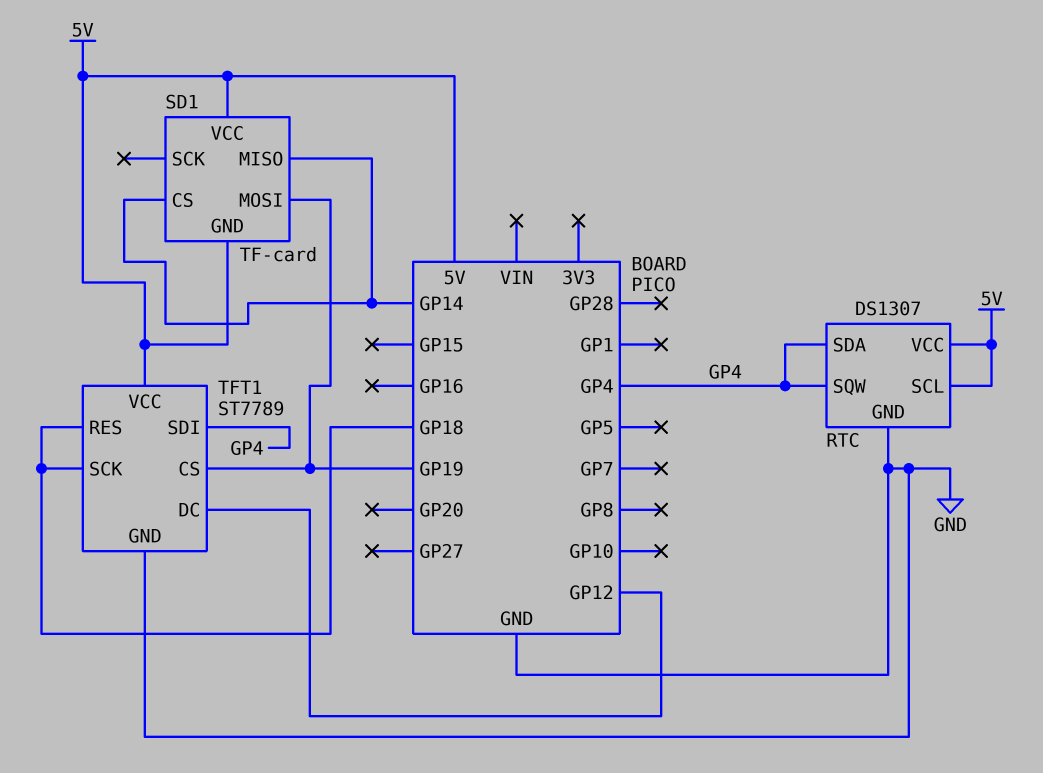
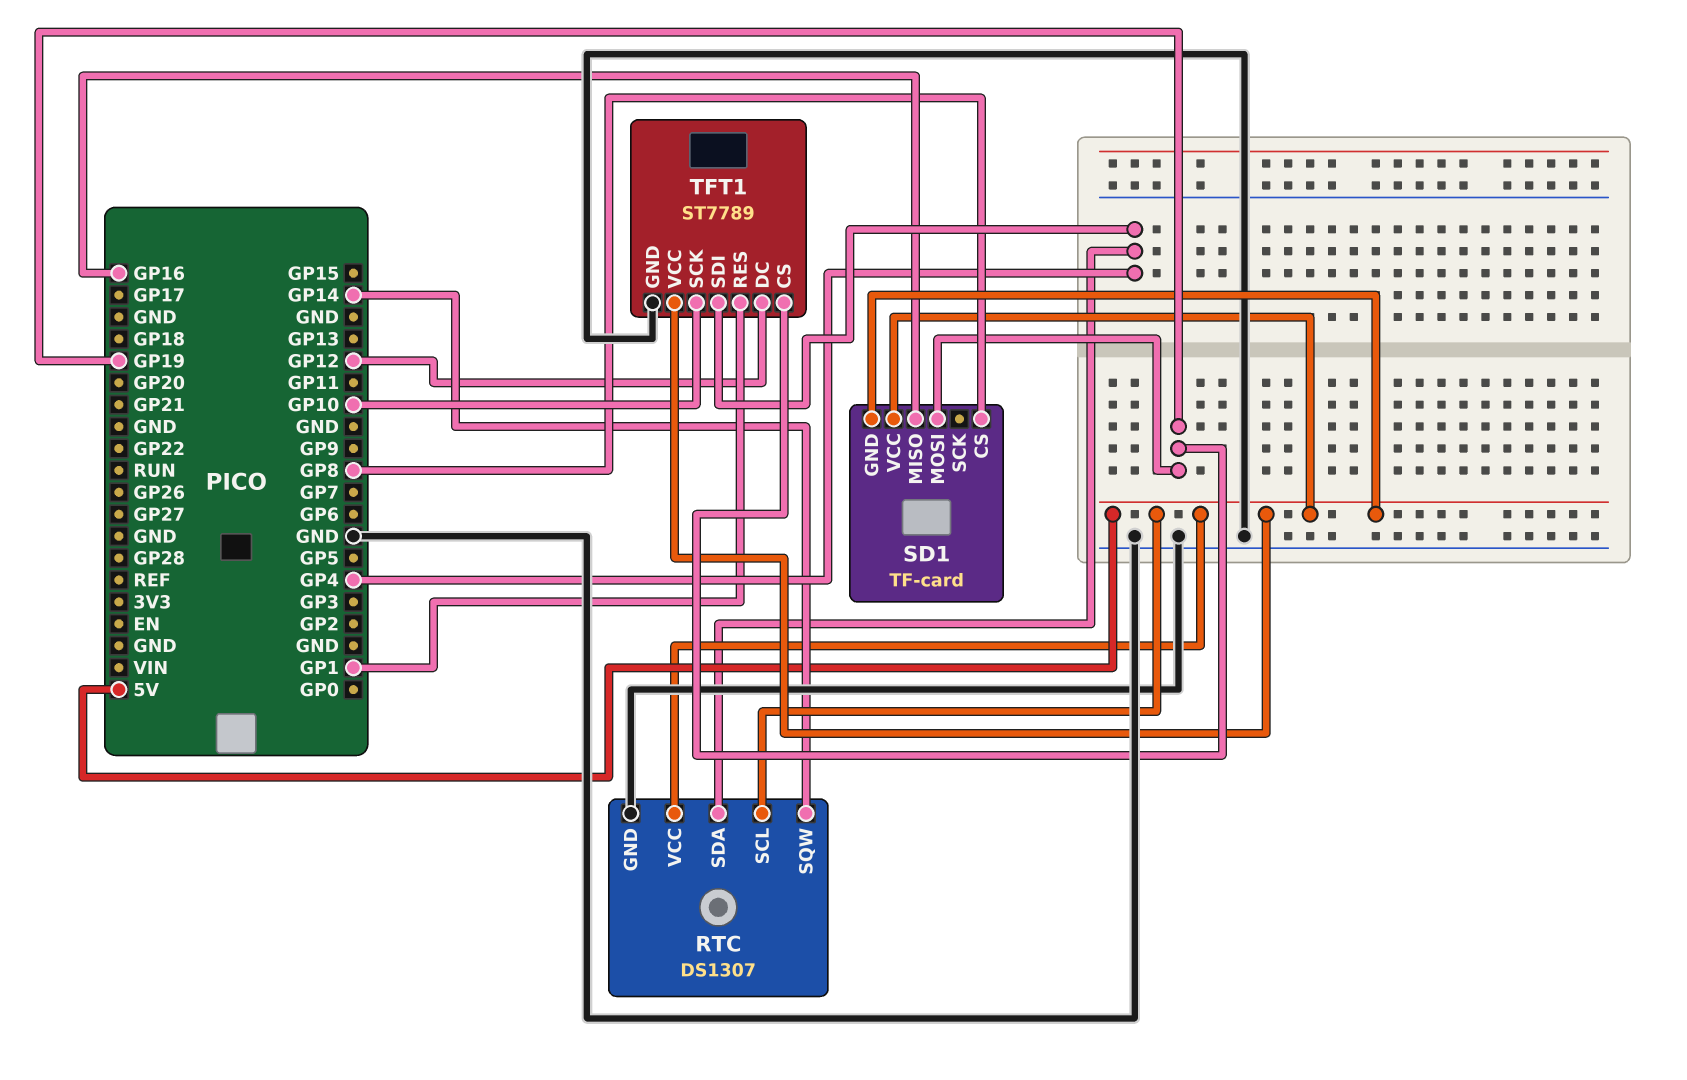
RTC pin SQW: GP4 -> GP14
SD1 pin CS: GP14 -> GP8
SD1 pin MISO: GP14 -> GP16
TFT1 pin RES: GP18 -> GP1
TFT1 pin SCK: GP18 -> GP10

